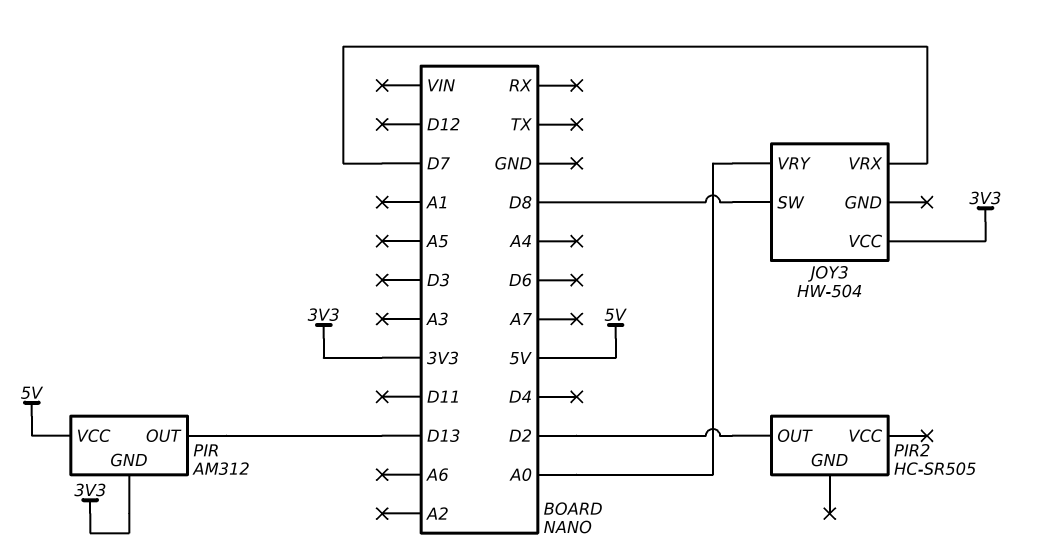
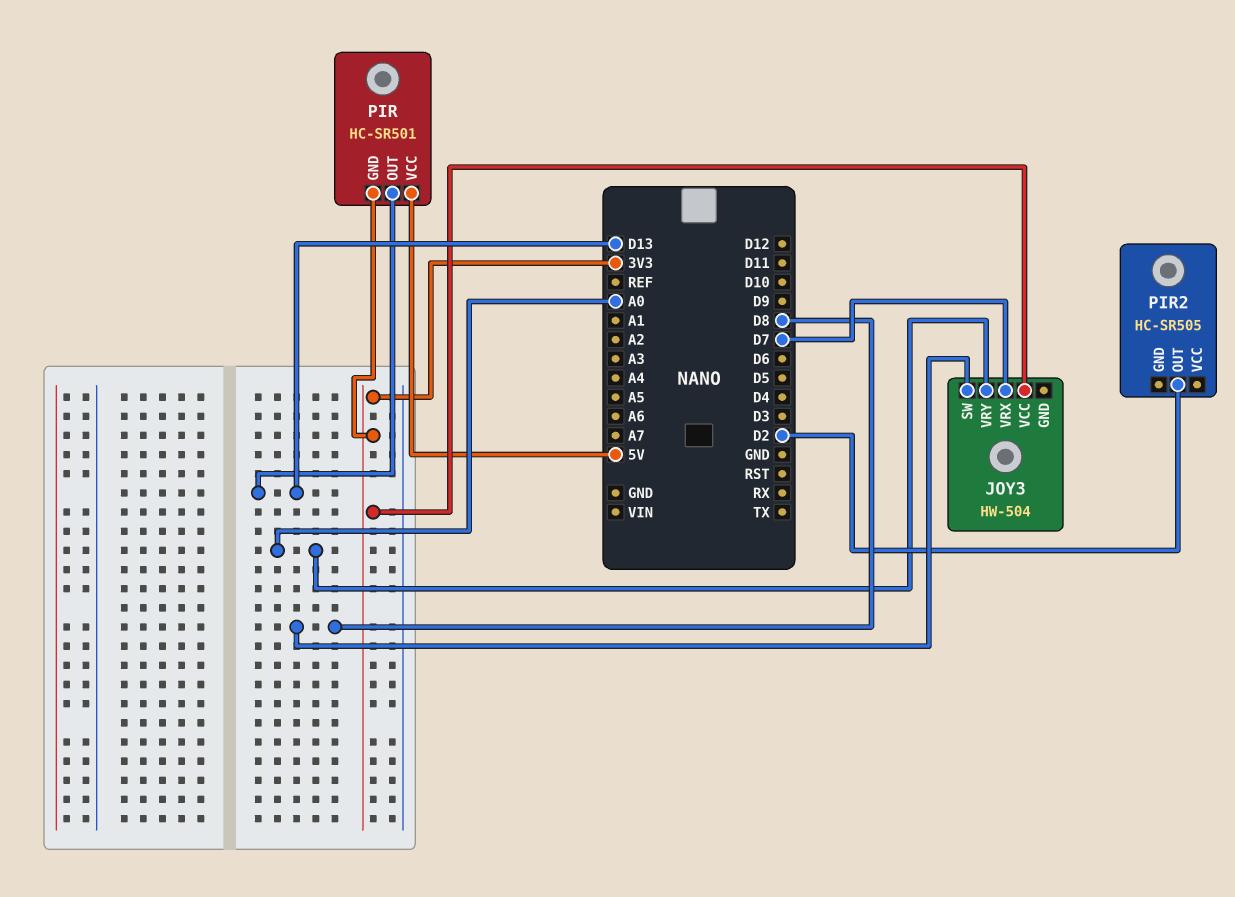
PIR: AM312 -> HC-SR501

